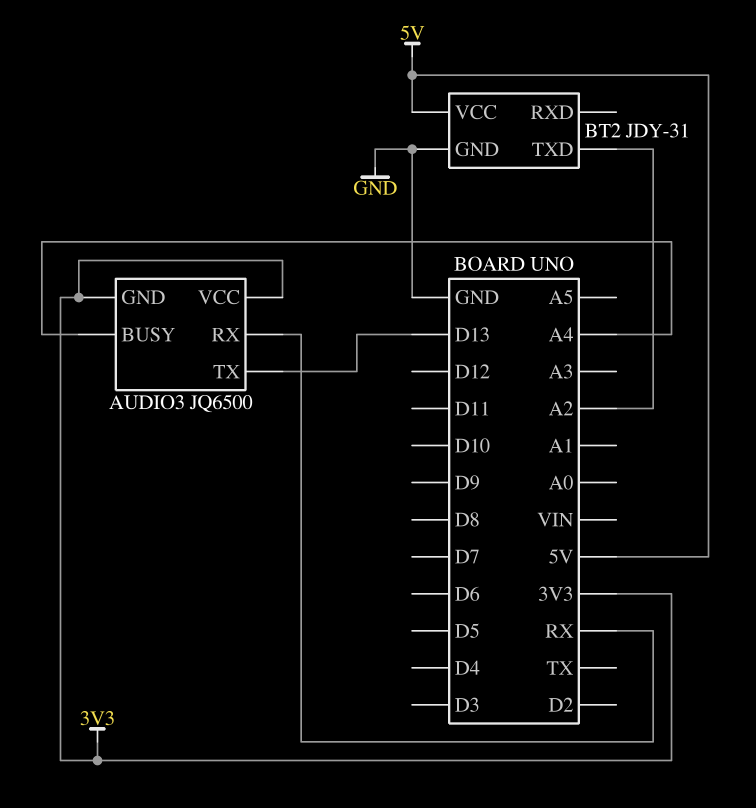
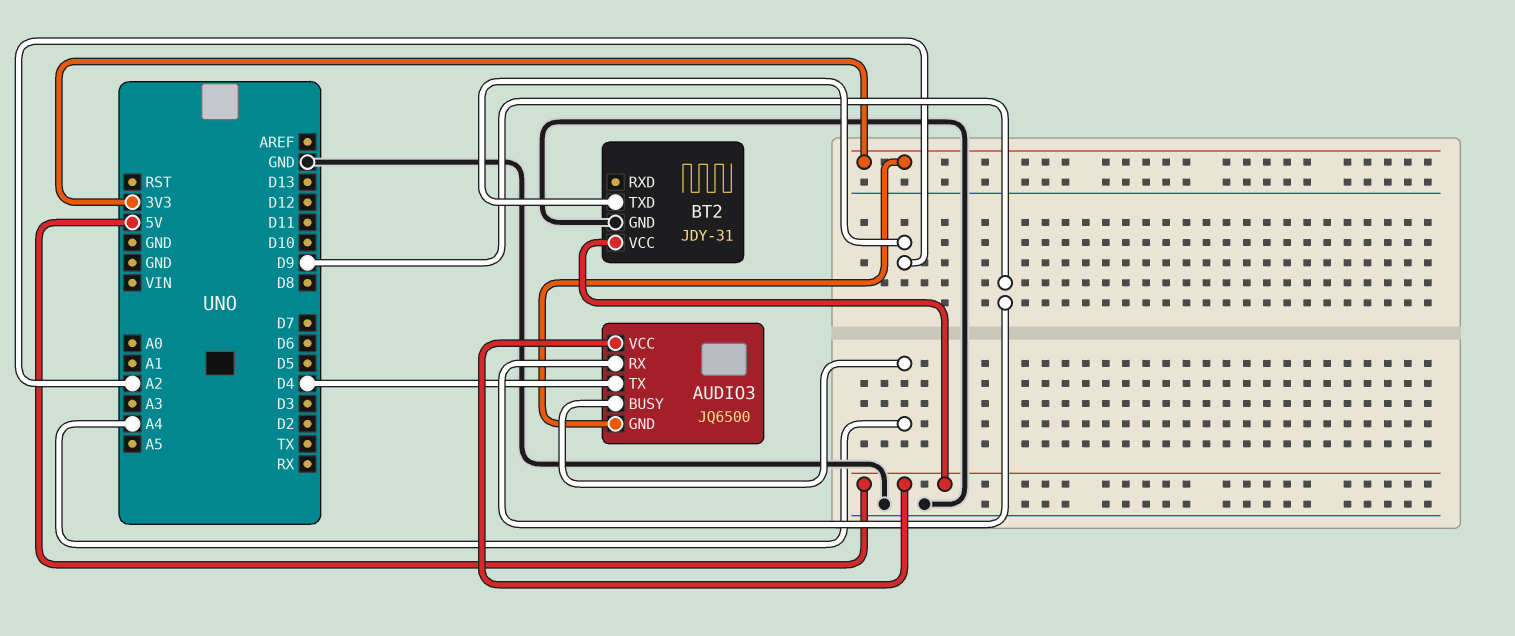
AUDIO3 pin RX: RX -> D9
AUDIO3 pin TX: D13 -> D4
AUDIO3 pin VCC: 3V3 -> 5V

